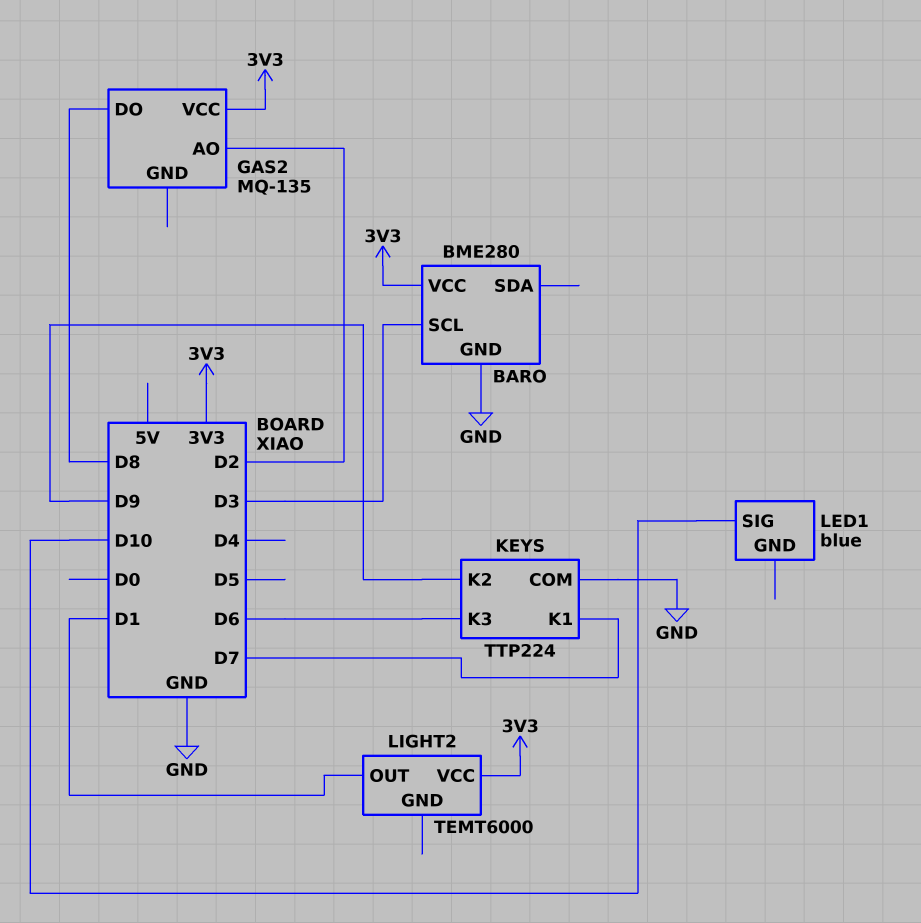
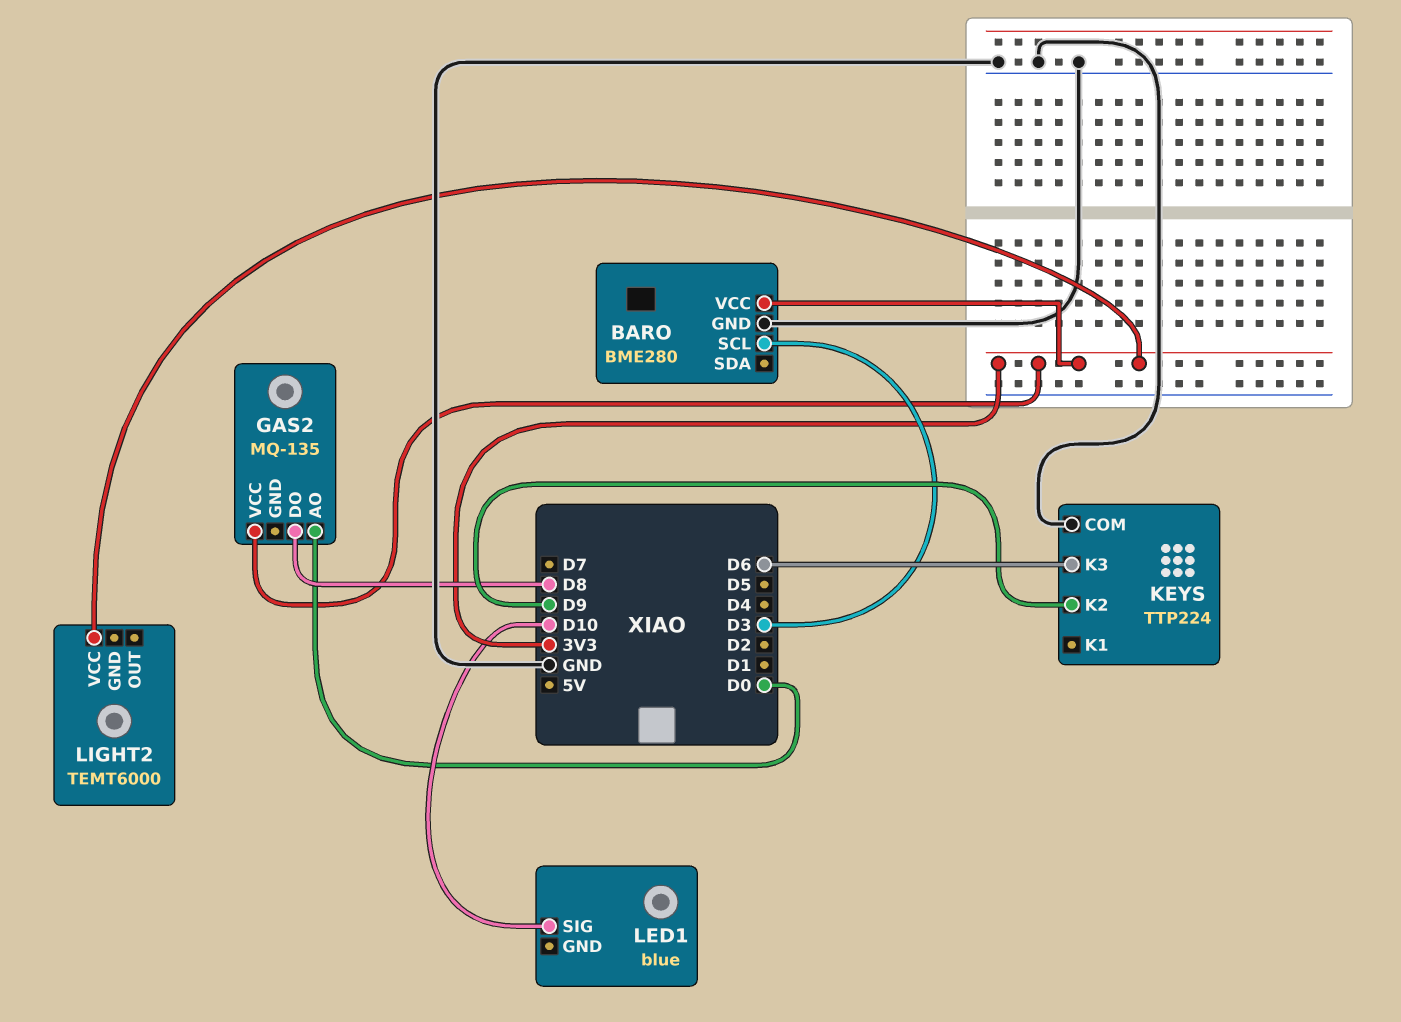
GAS2 pin AO: D2 -> D0
KEYS pin K1: D7 -> none
LIGHT2 pin OUT: D1 -> none

